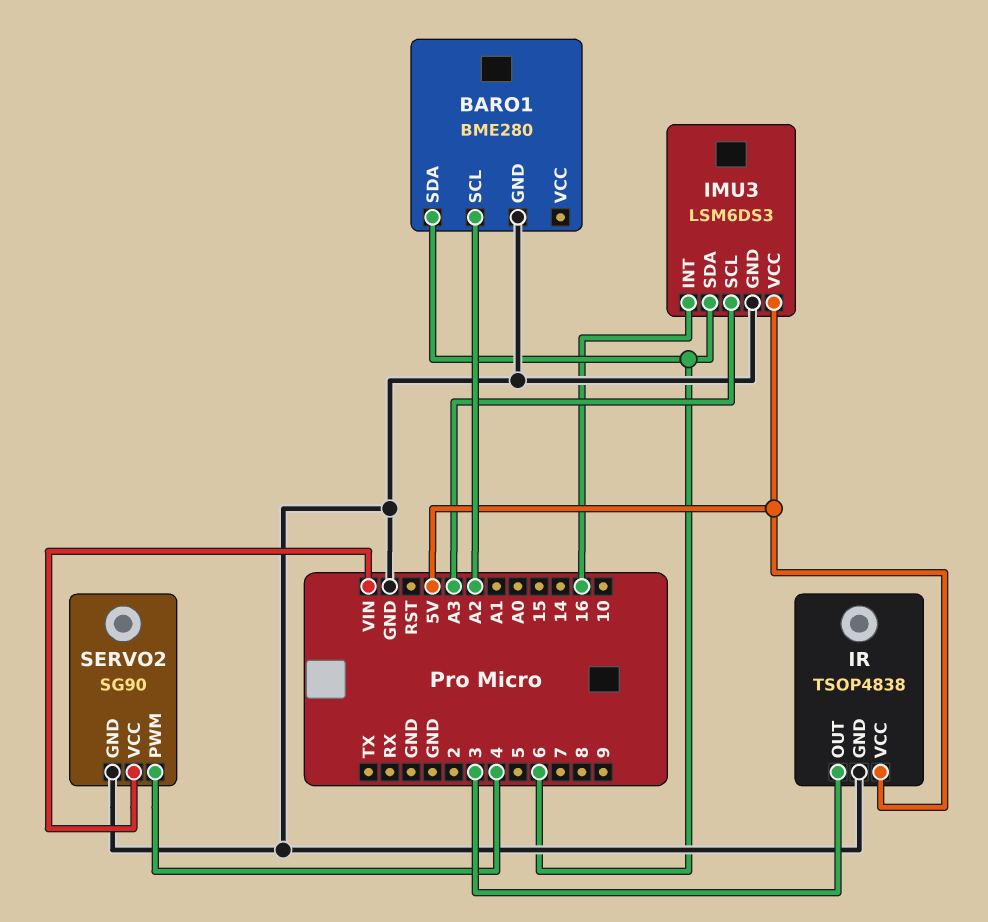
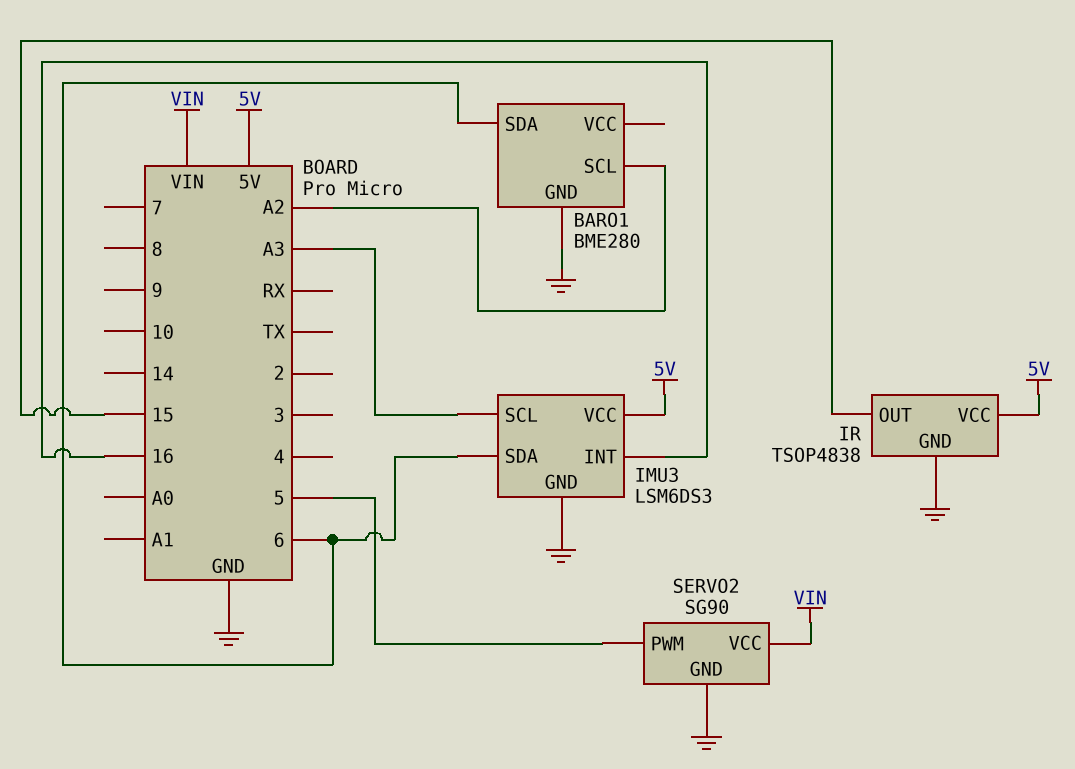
IR pin OUT: 3 -> 15
SERVO2 pin PWM: 4 -> 5

